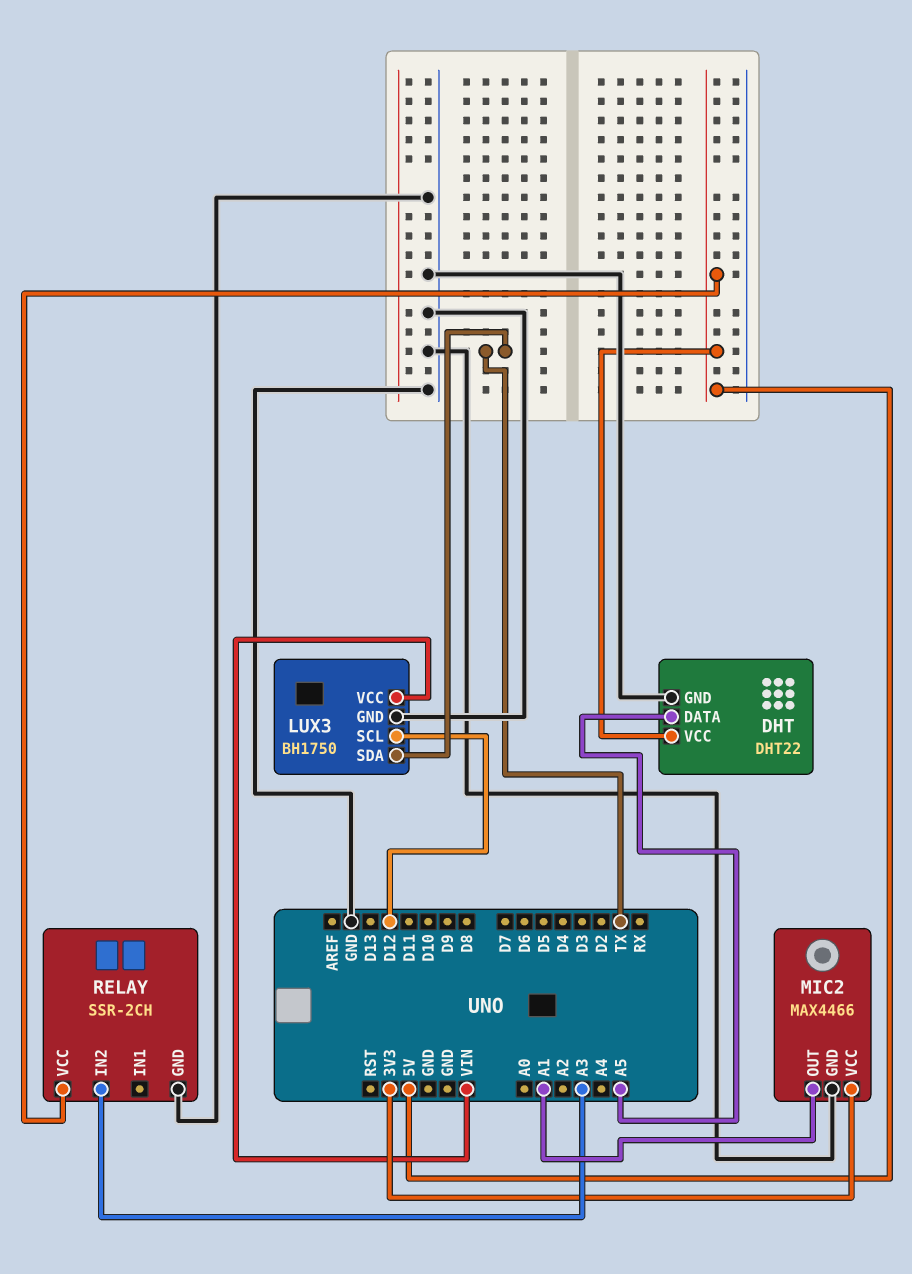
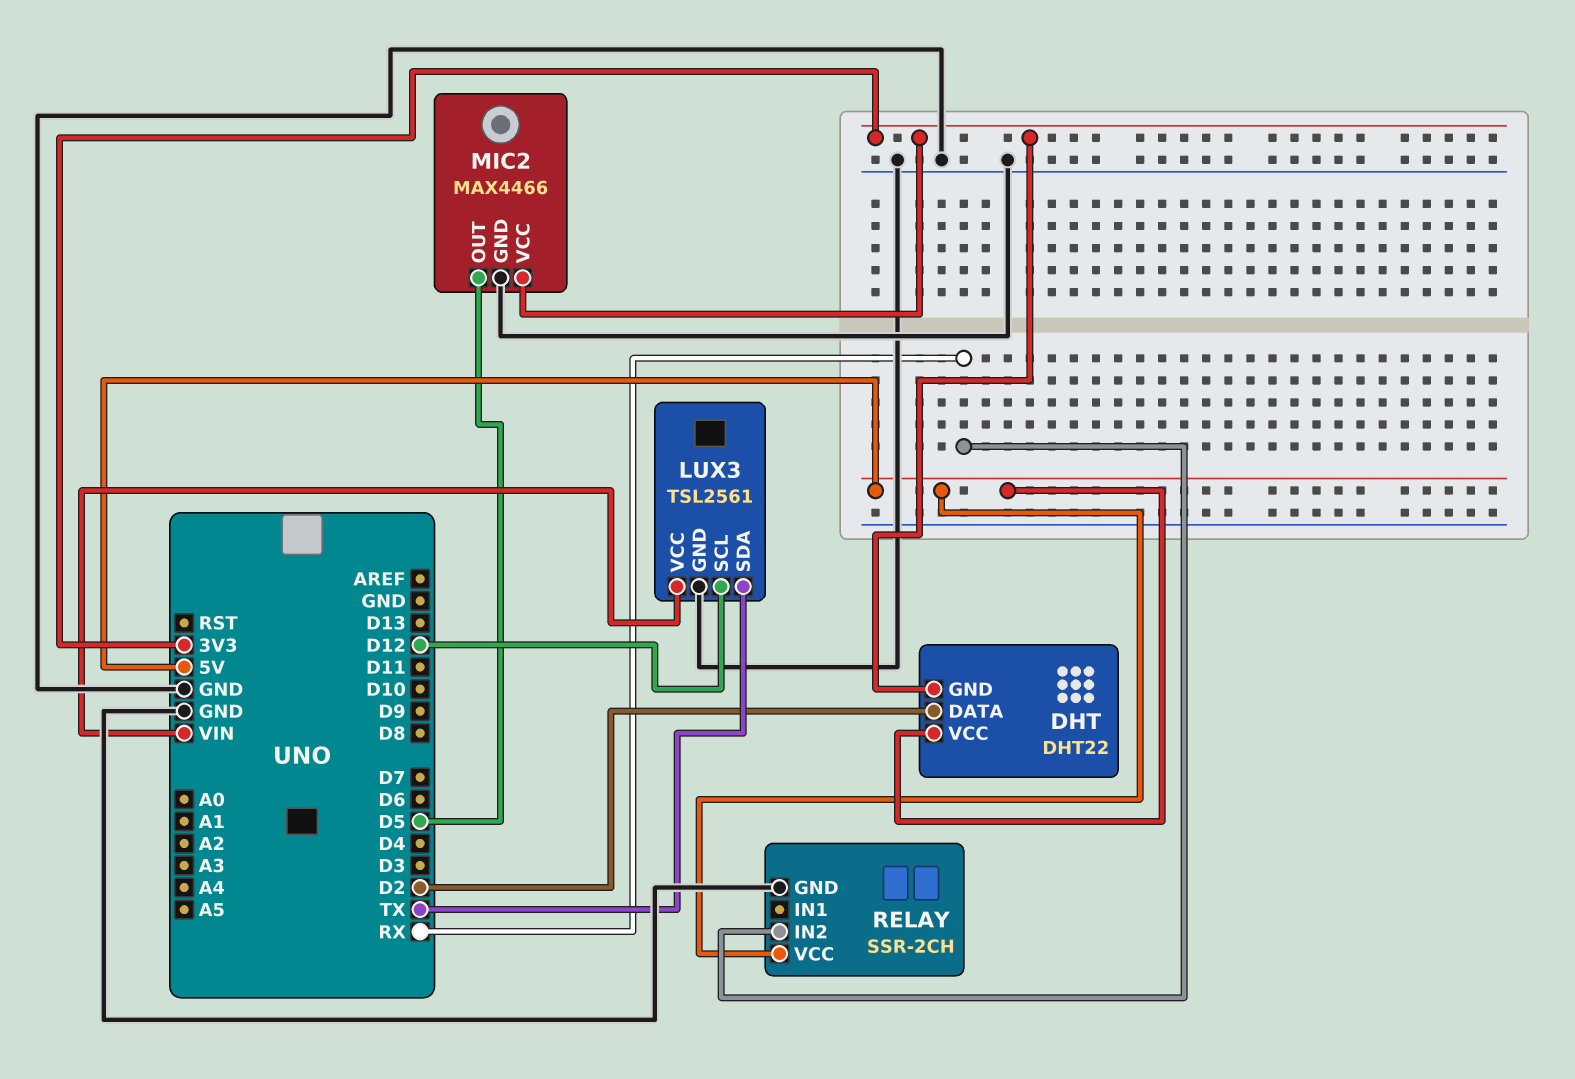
DHT pin DATA: A5 -> D2
DHT pin GND: GND -> 3V3
LUX3: BH1750 -> TSL2561
MIC2 pin OUT: A1 -> D5
RELAY pin IN2: A3 -> RX

